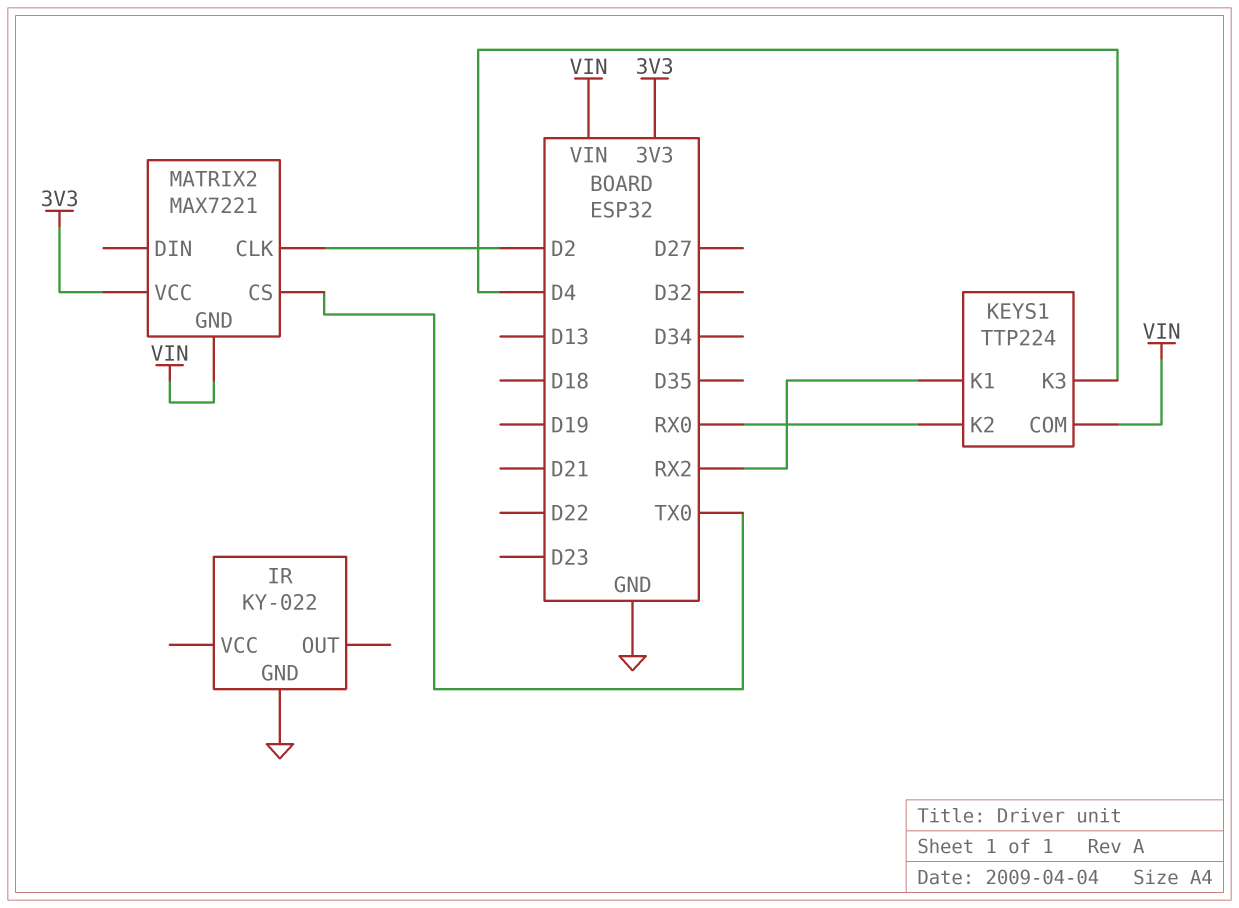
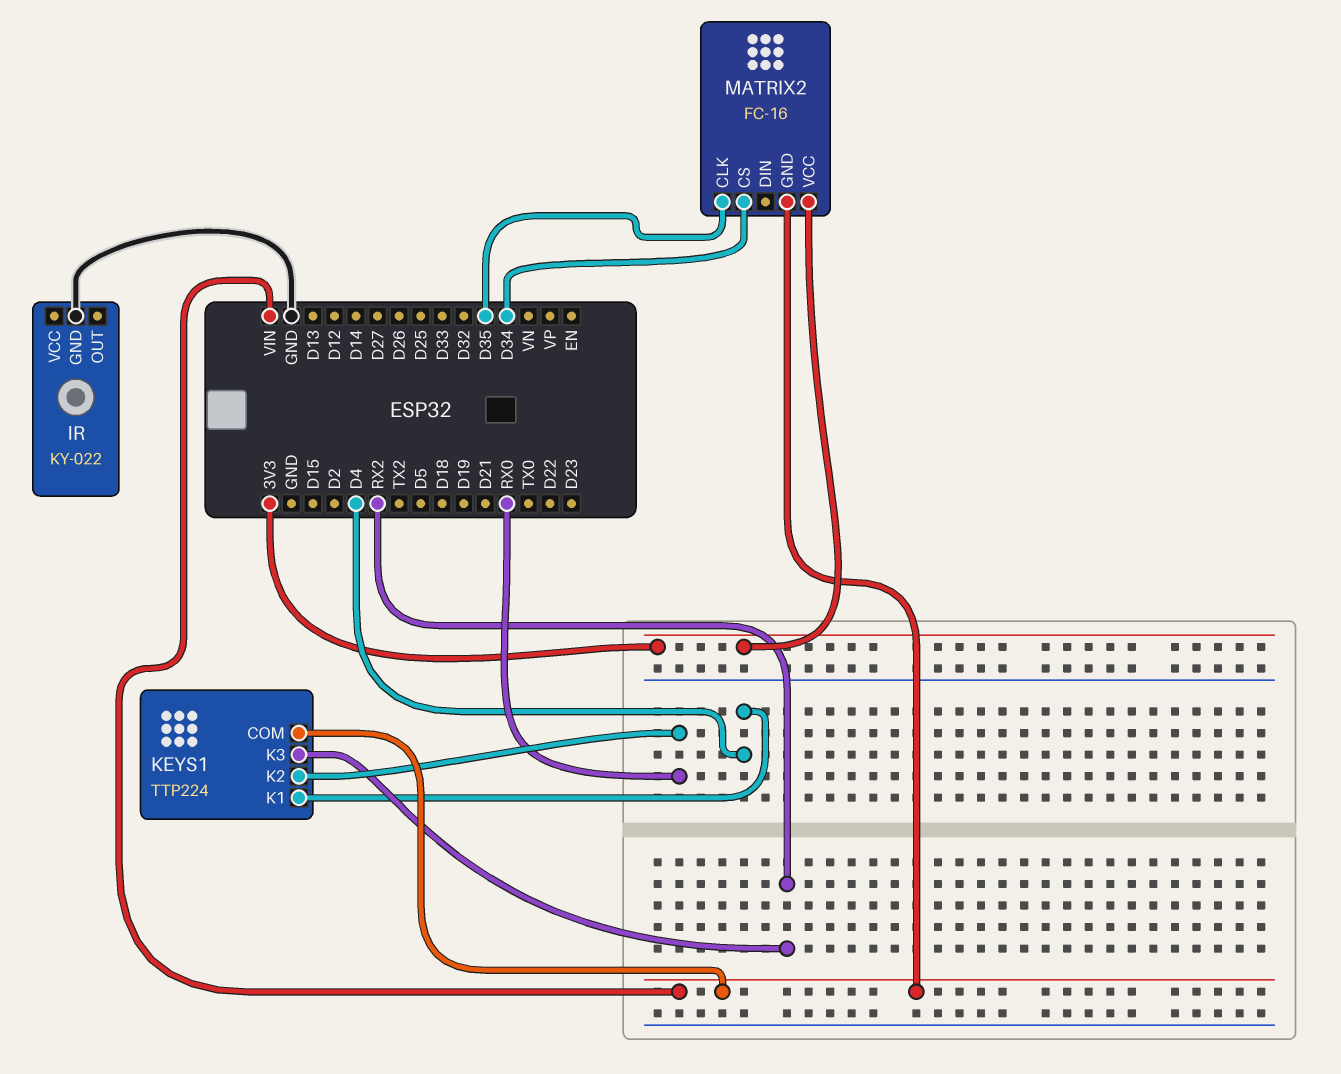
KEYS1 pin K1: RX2 -> D4
KEYS1 pin K3: D4 -> RX2
MATRIX2: MAX7221 -> FC-16
MATRIX2 pin CLK: D2 -> D35
MATRIX2 pin CS: TX0 -> D34

